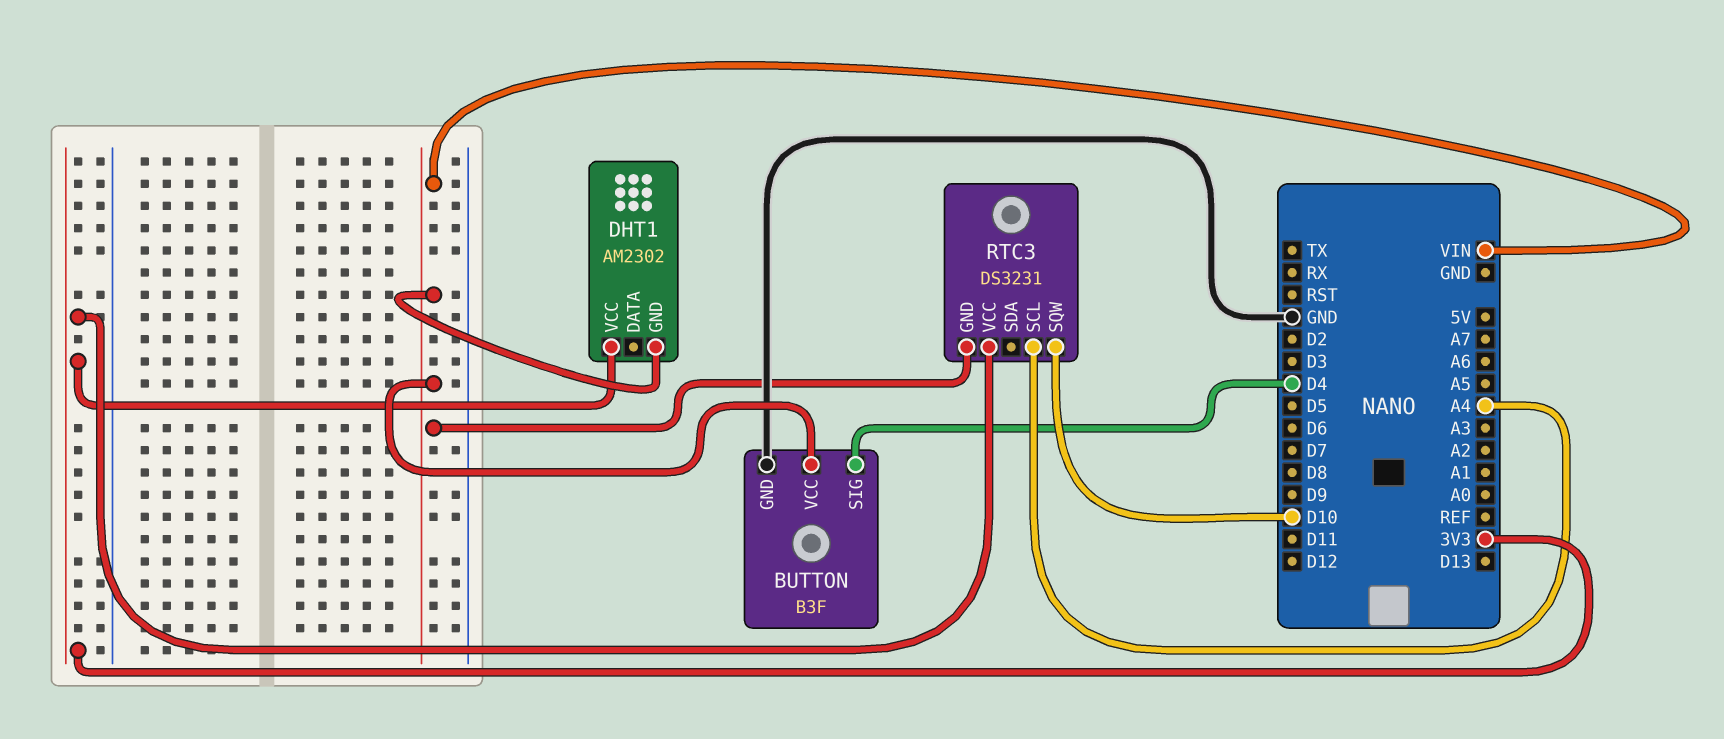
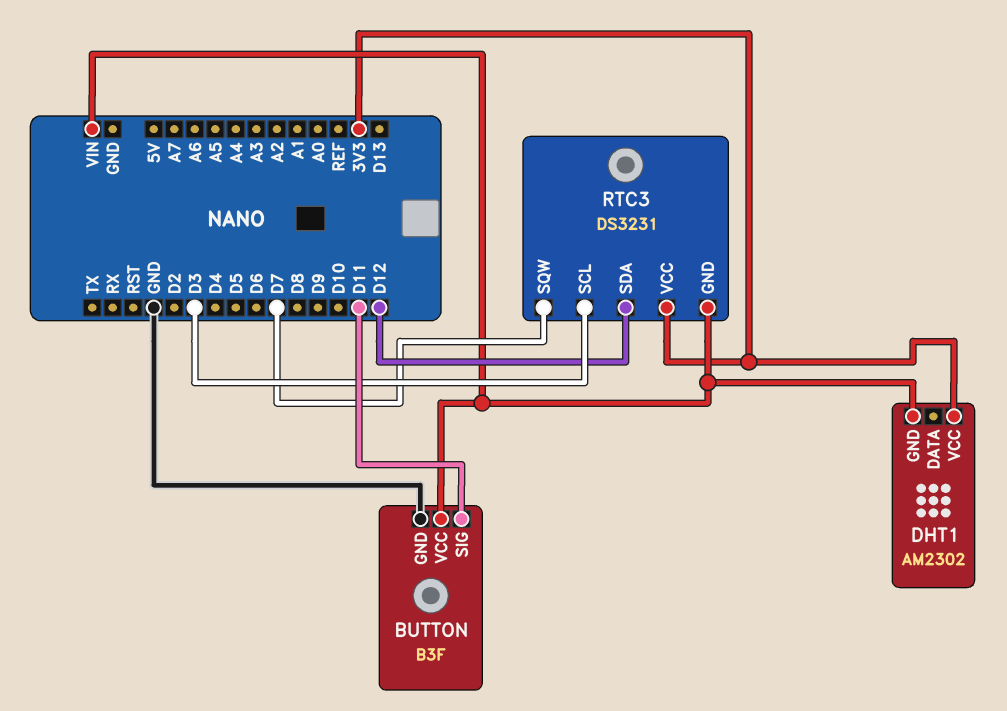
BUTTON pin SIG: D4 -> D11
RTC3 pin SCL: A4 -> D3
RTC3 pin SDA: none -> D12
RTC3 pin SQW: D10 -> D7

